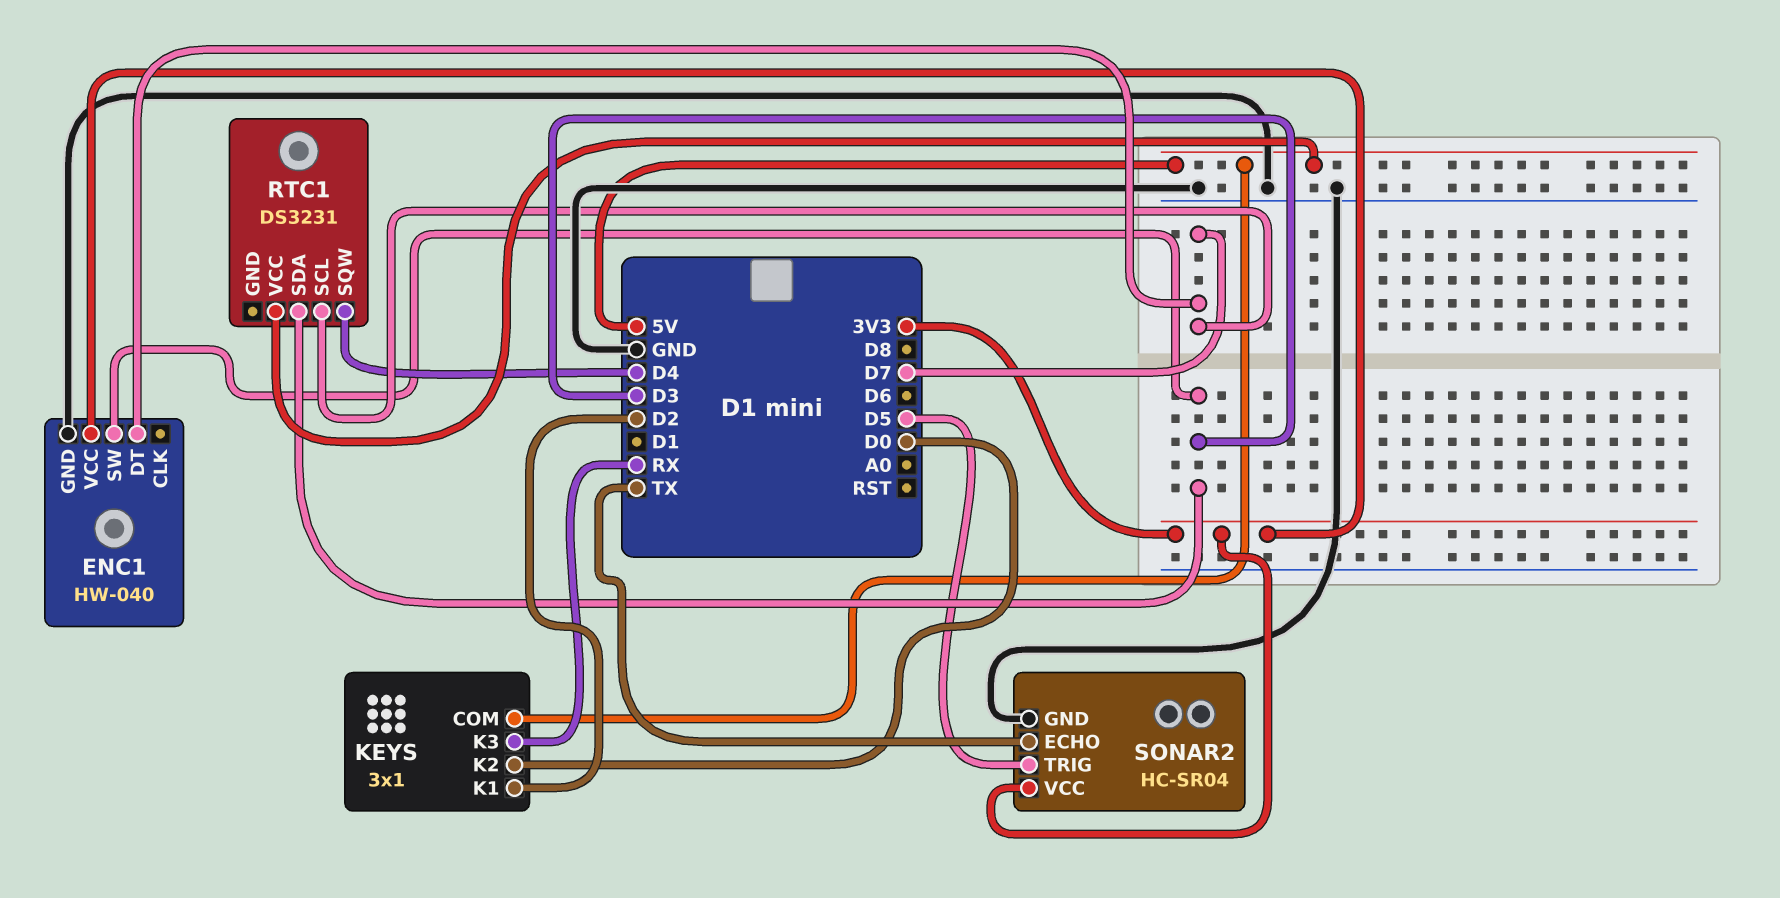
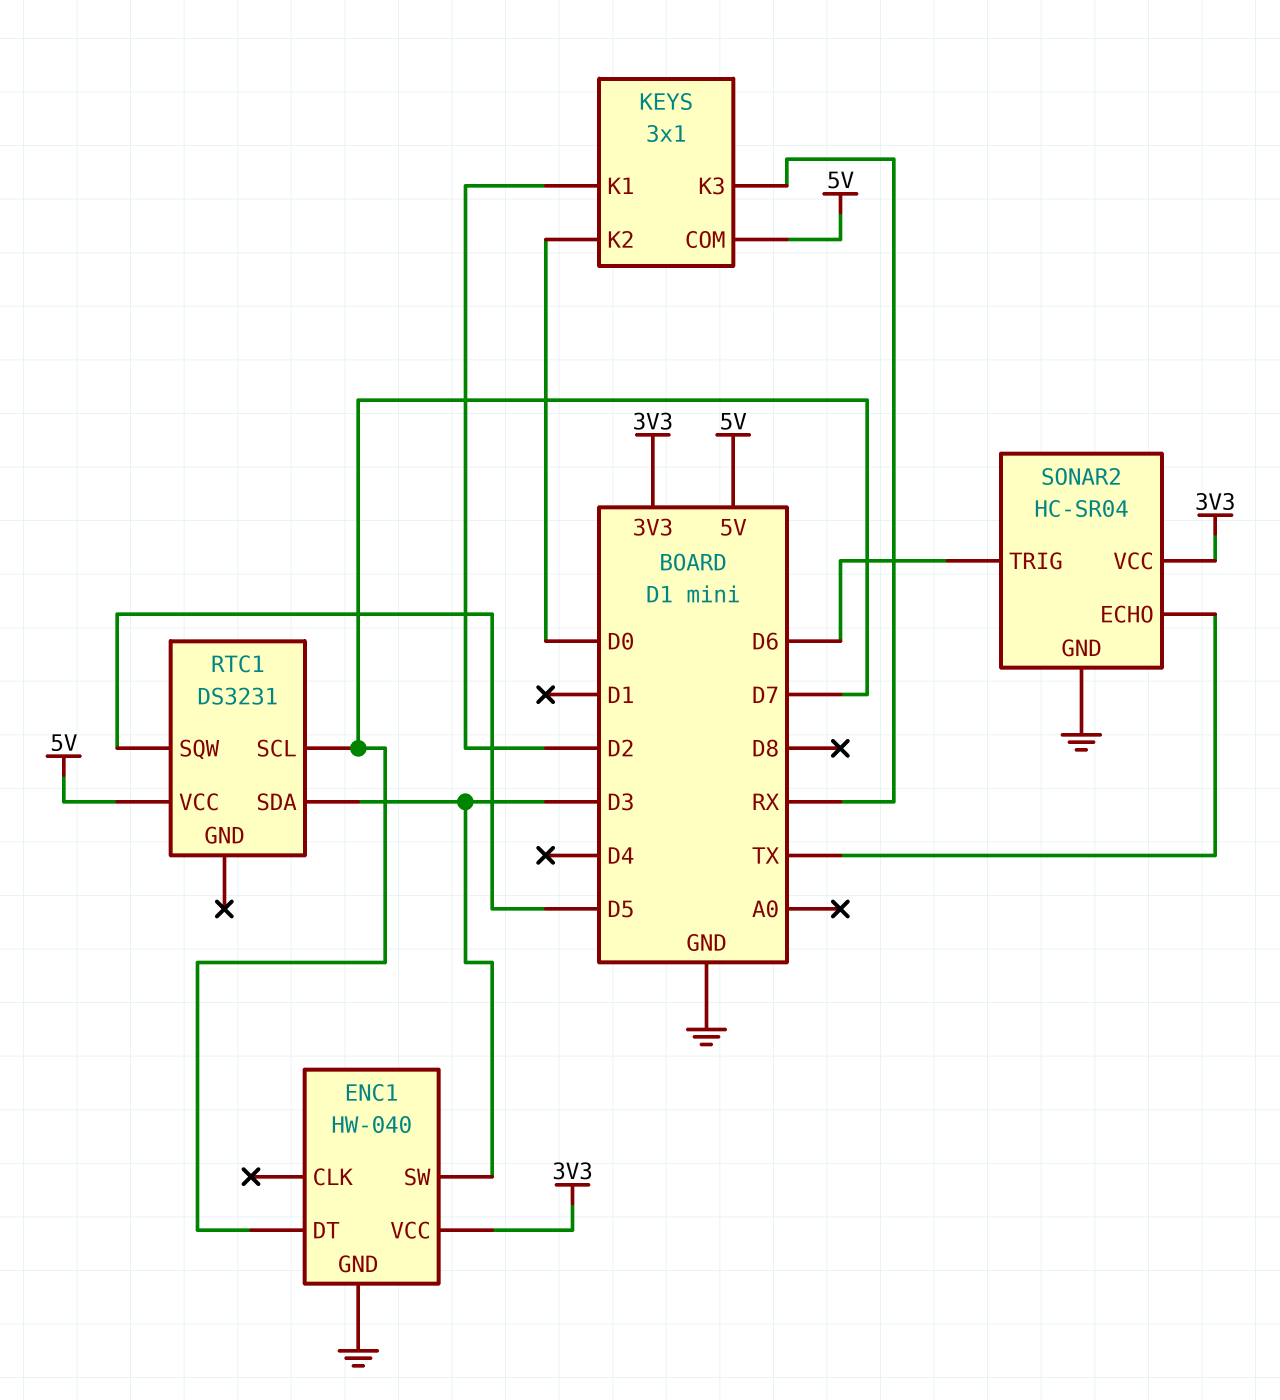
RTC1 pin SQW: D4 -> D5
SONAR2 pin TRIG: D5 -> D6

